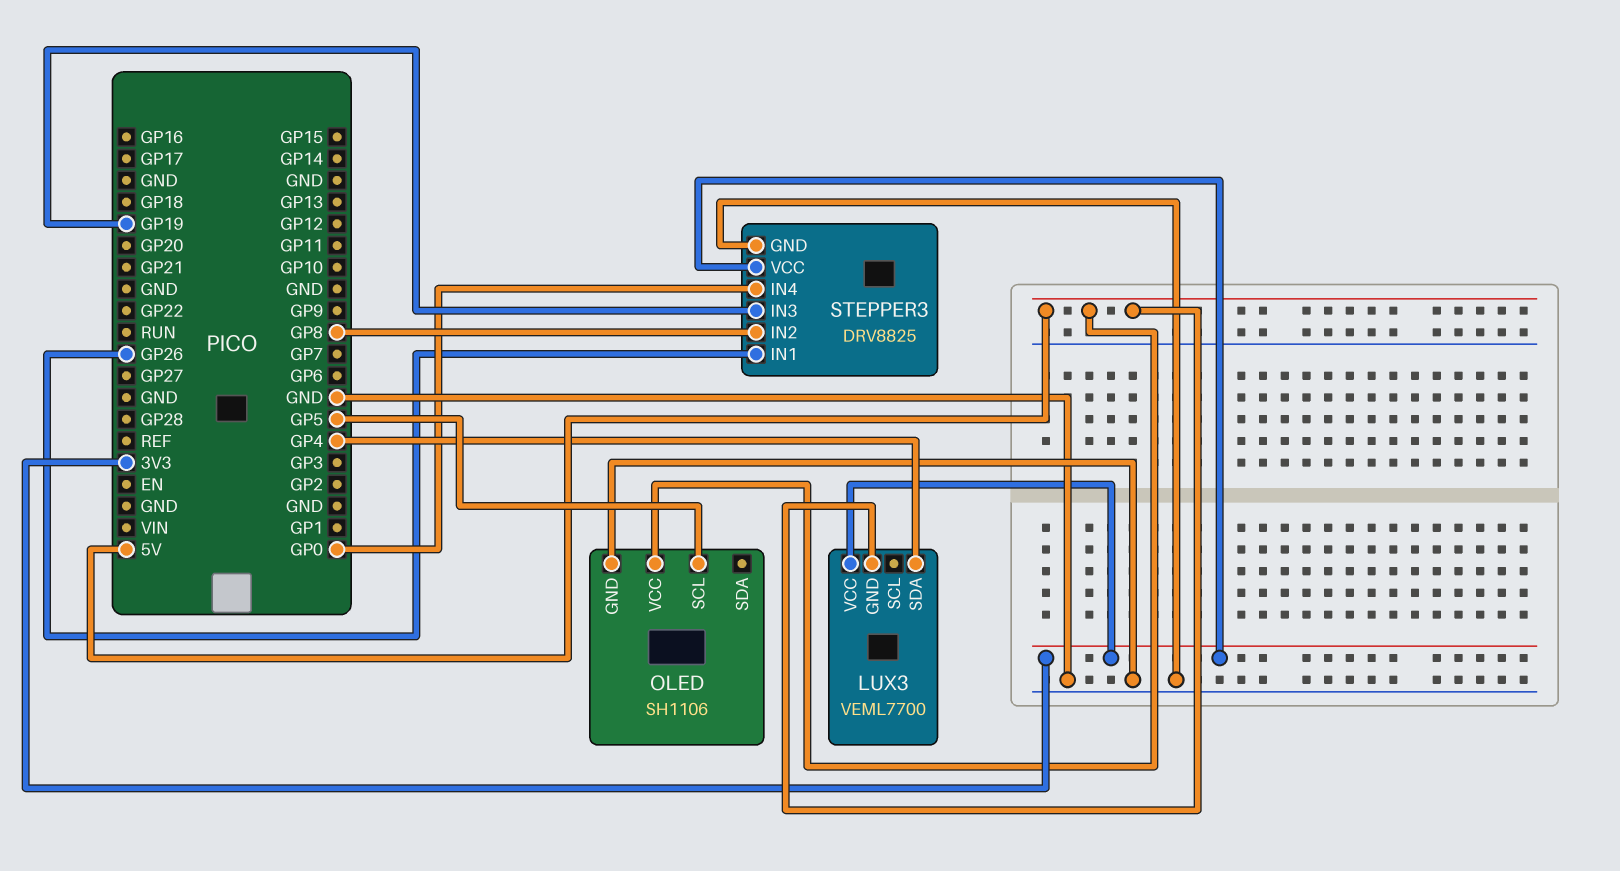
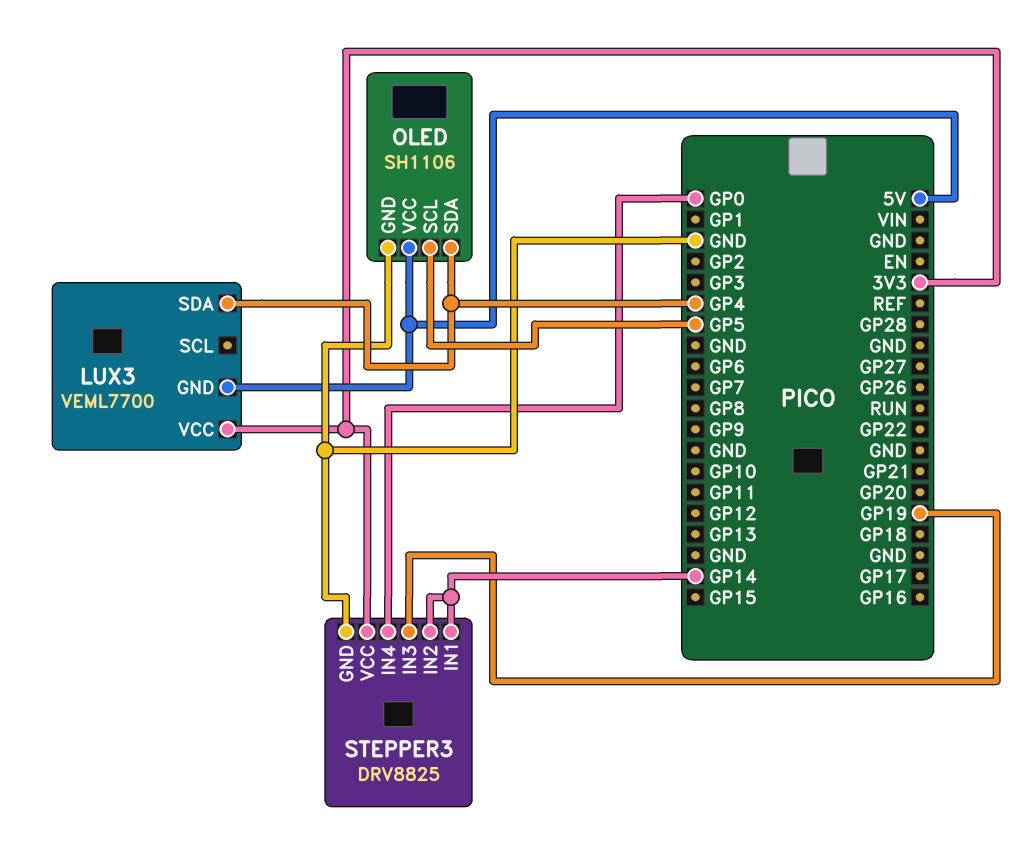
OLED pin SDA: none -> GP4
STEPPER3 pin IN1: GP26 -> GP14
STEPPER3 pin IN2: GP8 -> GP14

